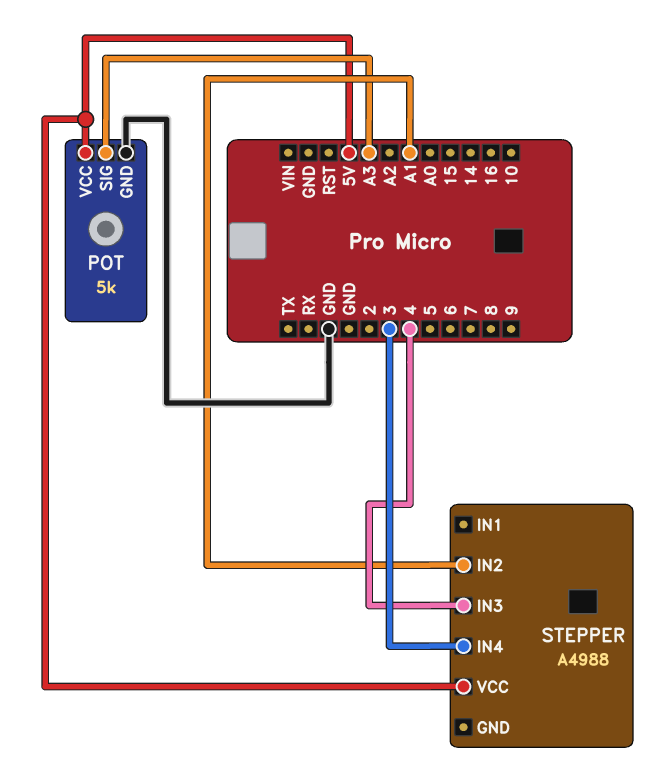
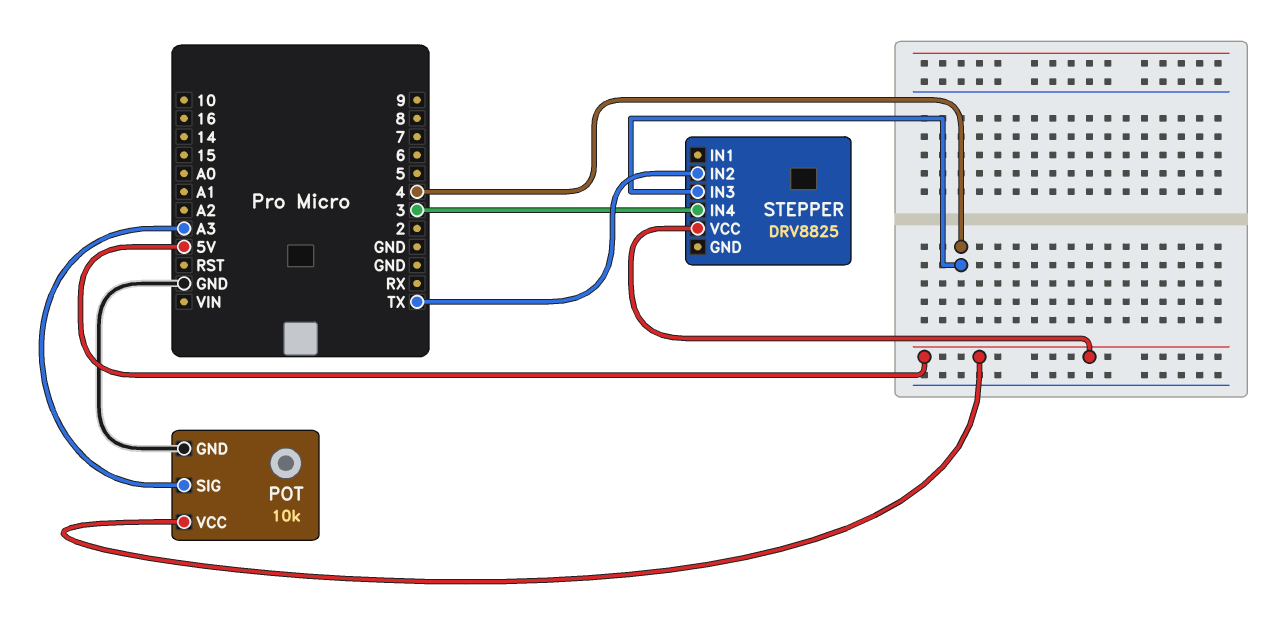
POT: 5k -> 10k
STEPPER: A4988 -> DRV8825
STEPPER pin IN2: A1 -> TX

